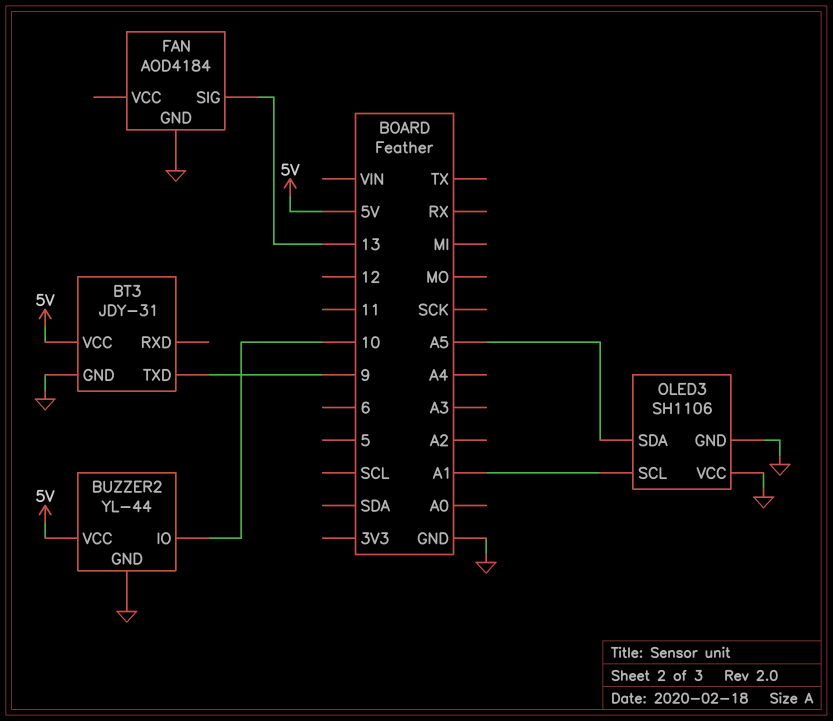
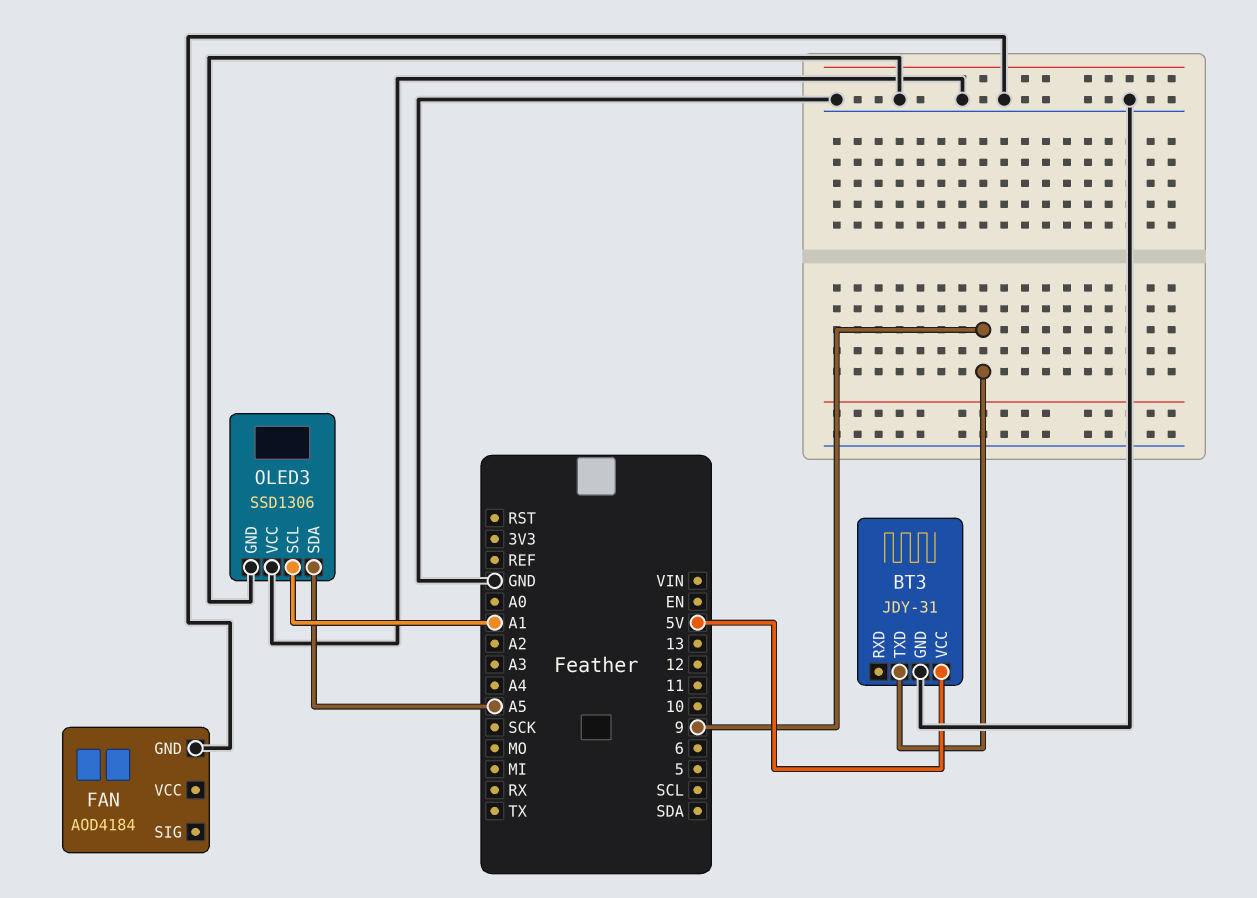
BUZZER2: YL-44 -> none
BUZZER2 pin GND: GND -> none
BUZZER2 pin IO: 10 -> none
BUZZER2 pin VCC: 5V -> none
FAN pin SIG: 13 -> none
OLED3: SH1106 -> SSD1306

